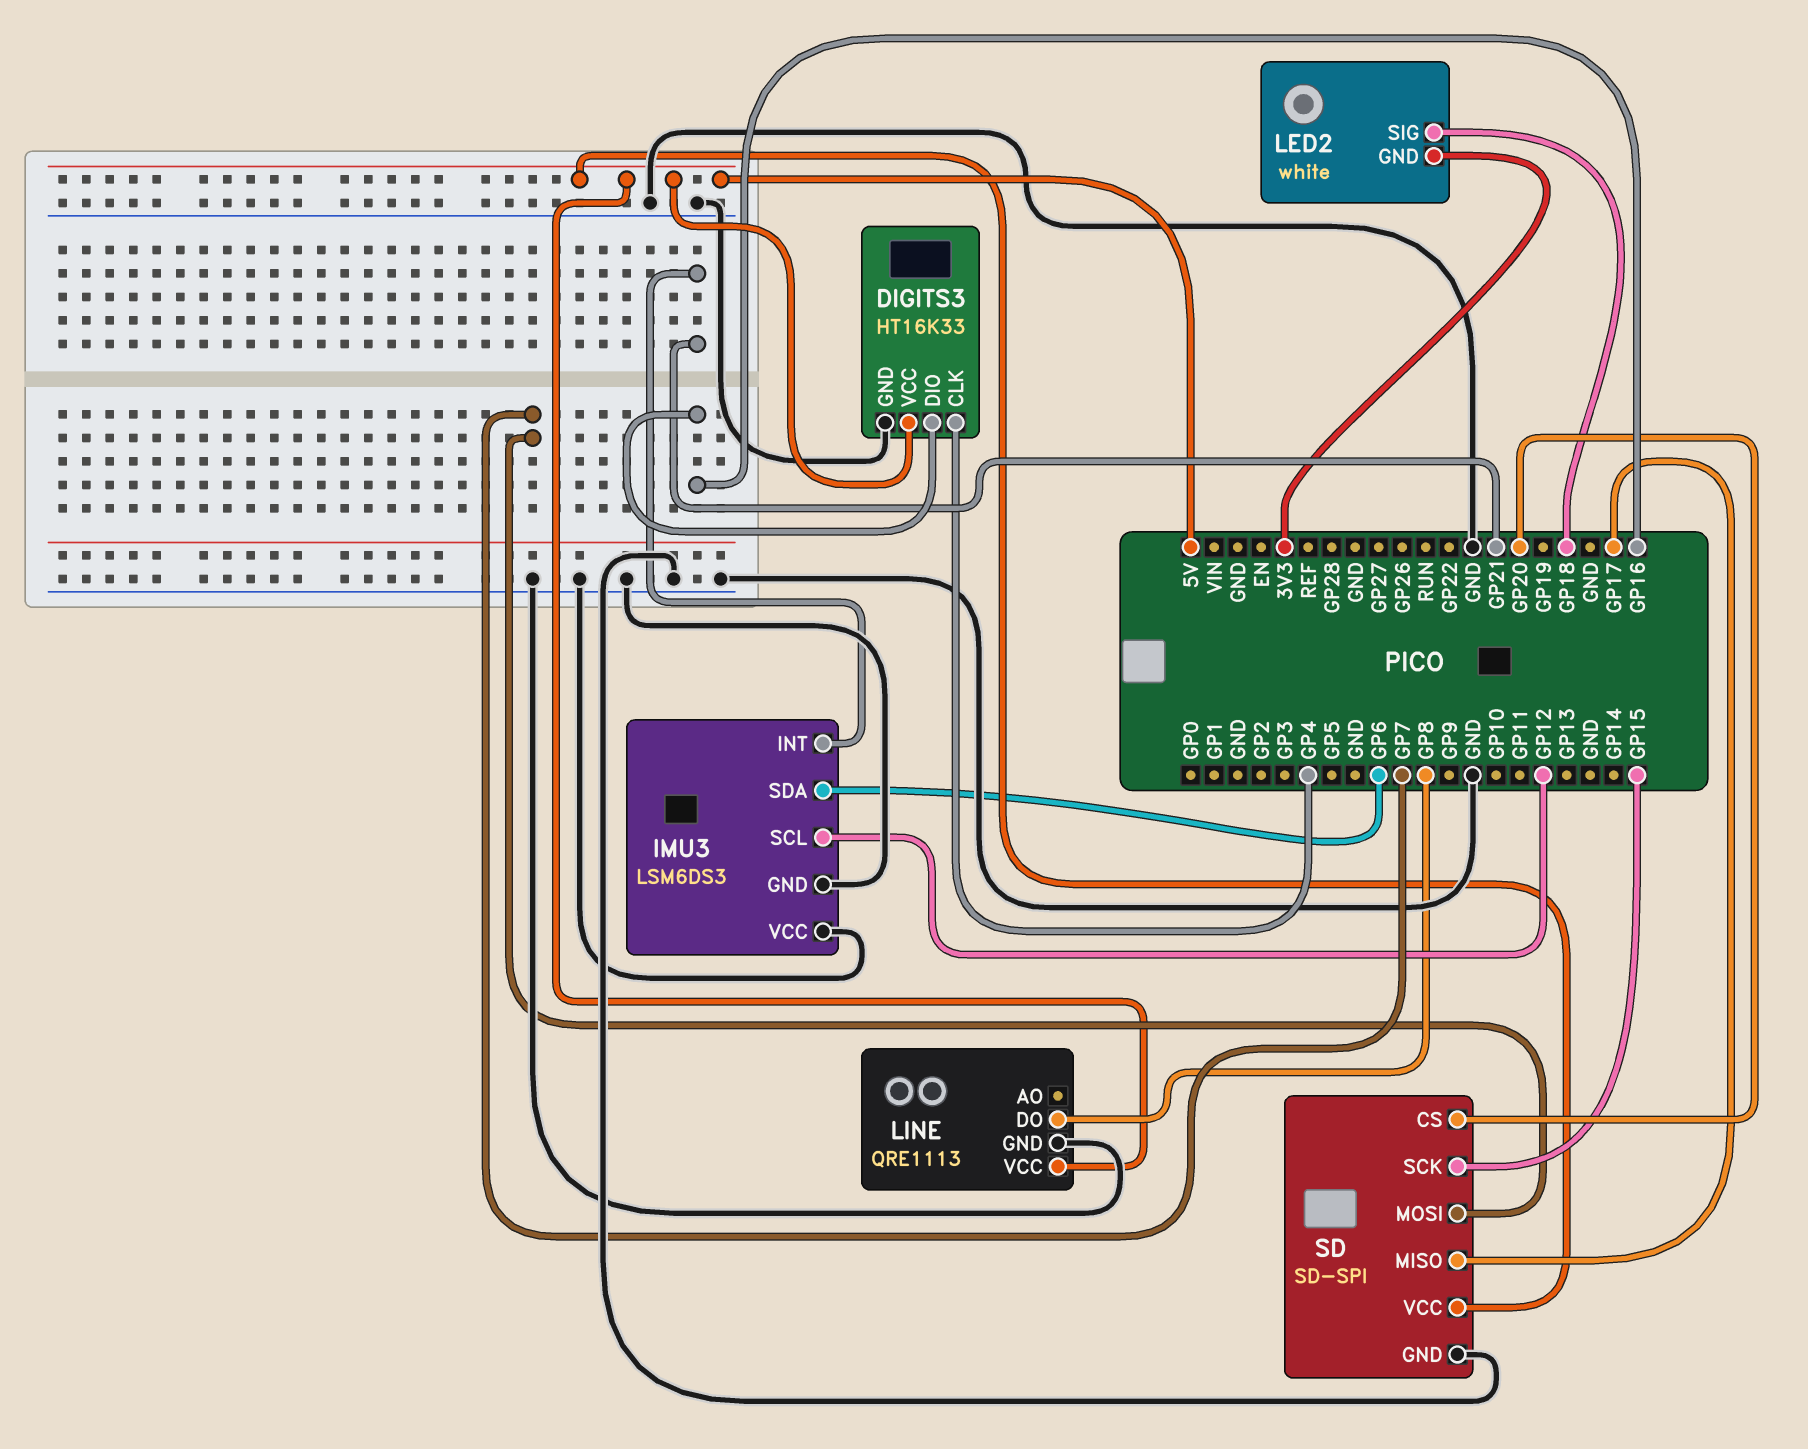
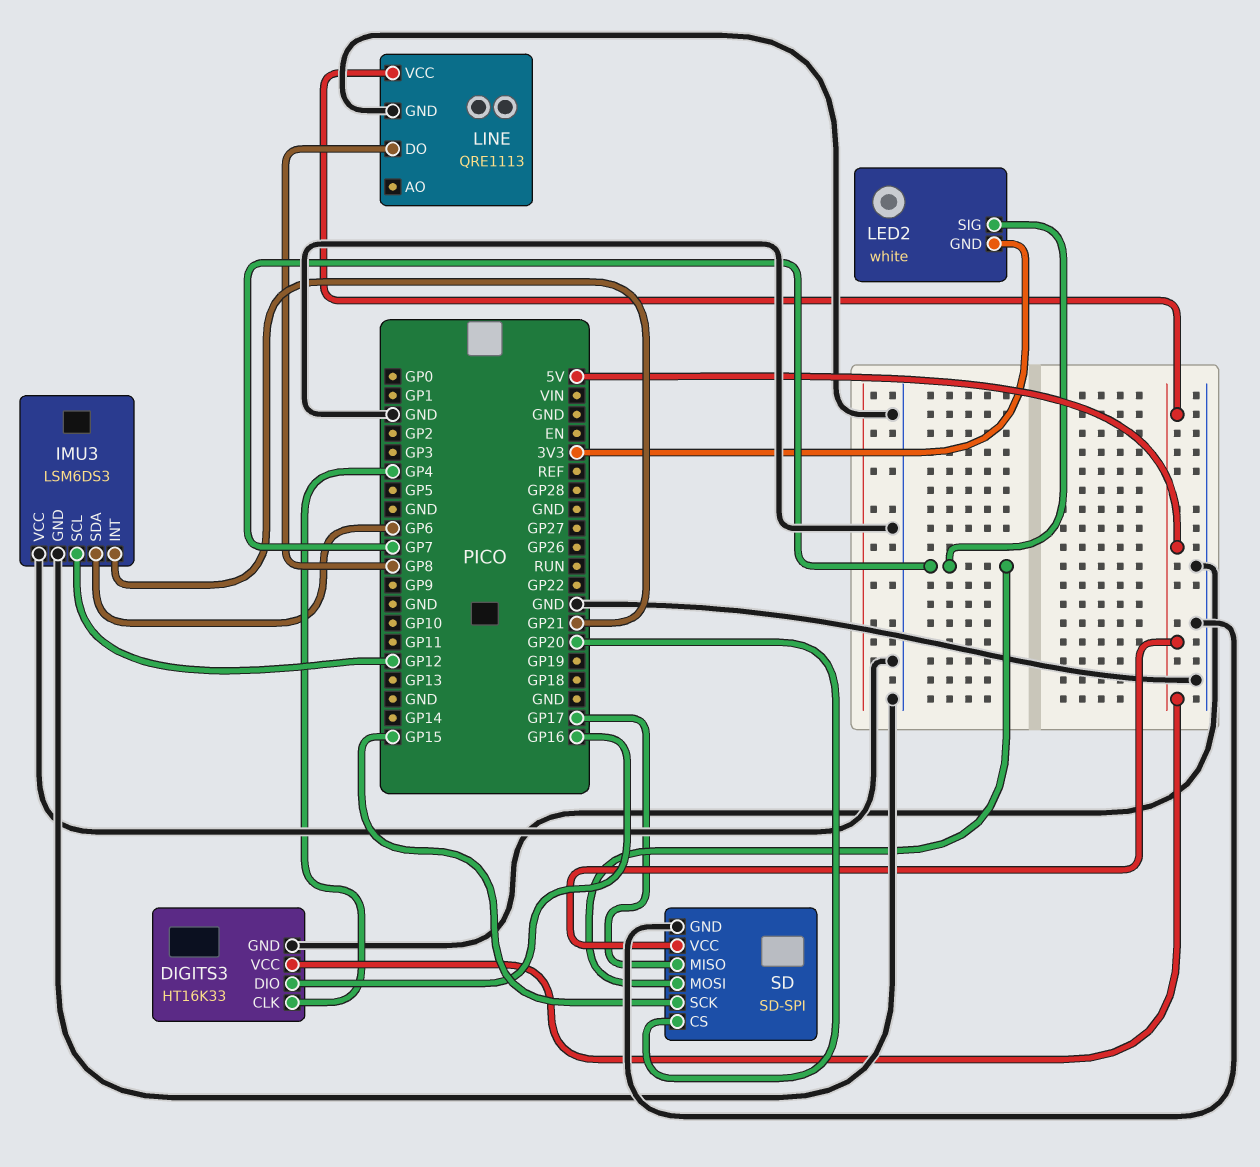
LED2 pin SIG: GP18 -> GP7

